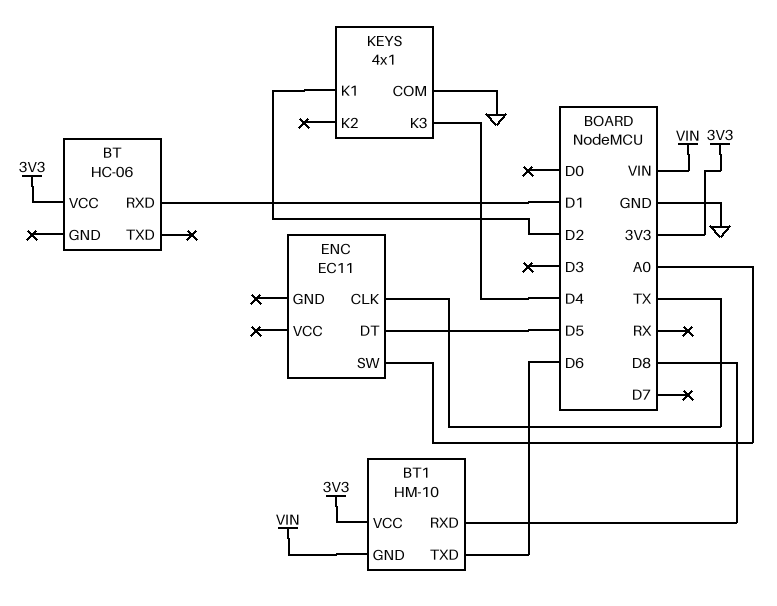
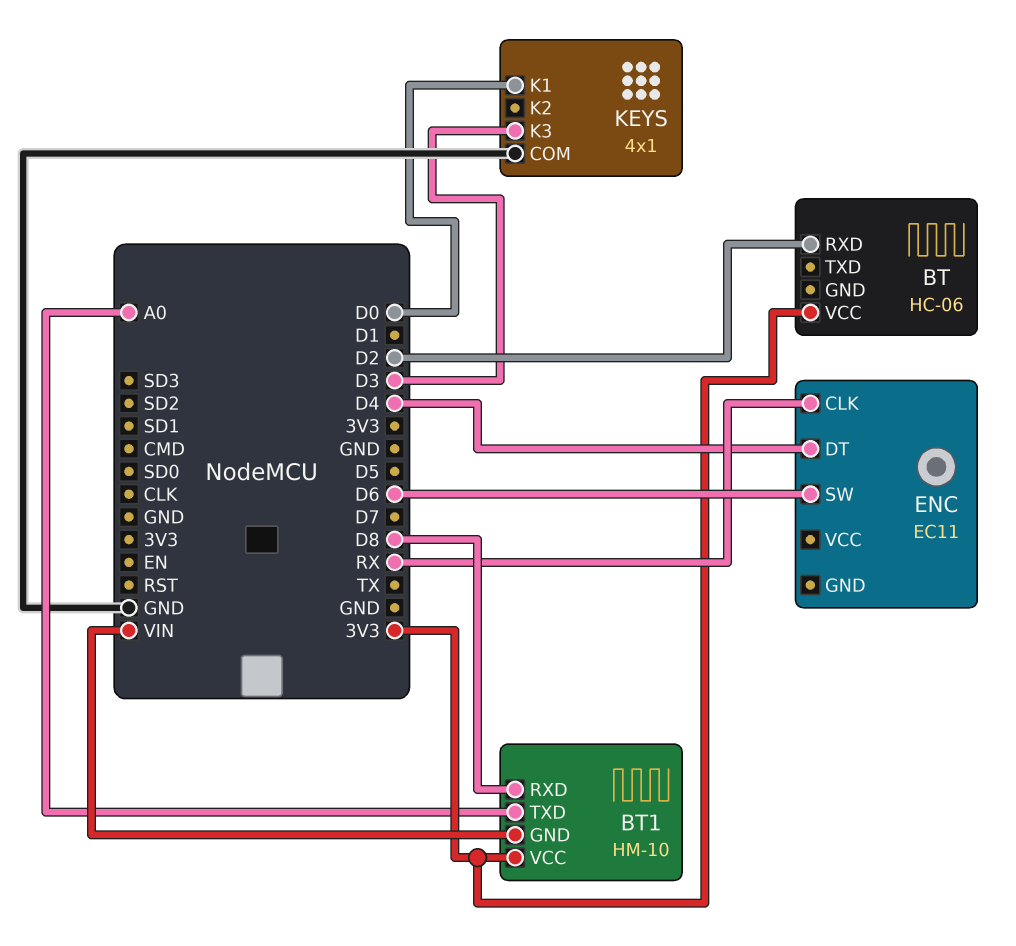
BT pin RXD: D1 -> D2
BT1 pin TXD: D6 -> A0
ENC pin CLK: TX -> RX
ENC pin DT: D5 -> D4
ENC pin SW: A0 -> D6
KEYS pin K1: D2 -> D0
KEYS pin K3: D4 -> D3

